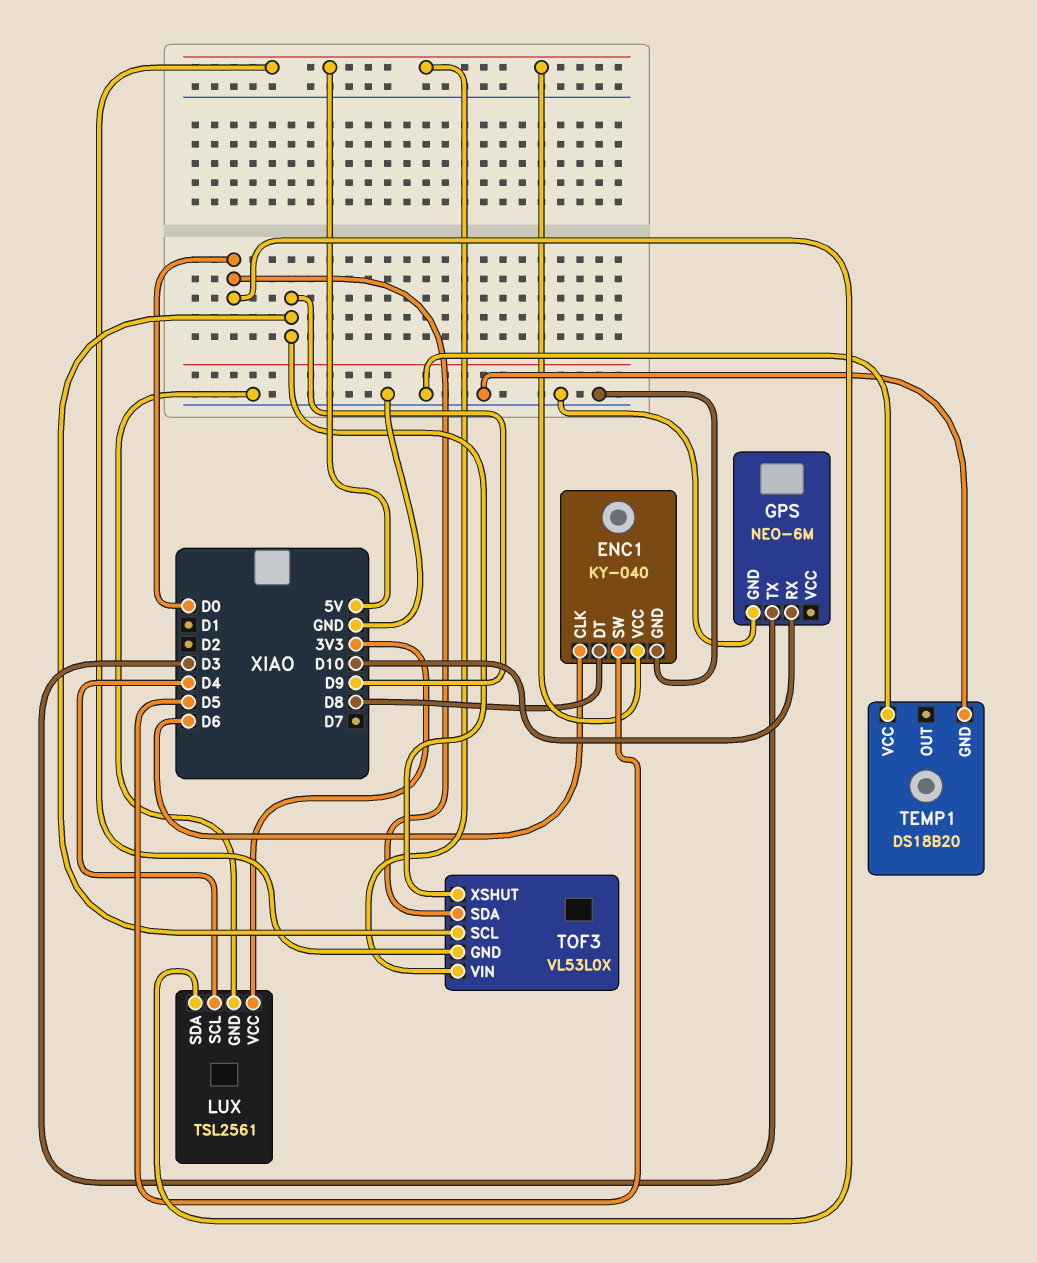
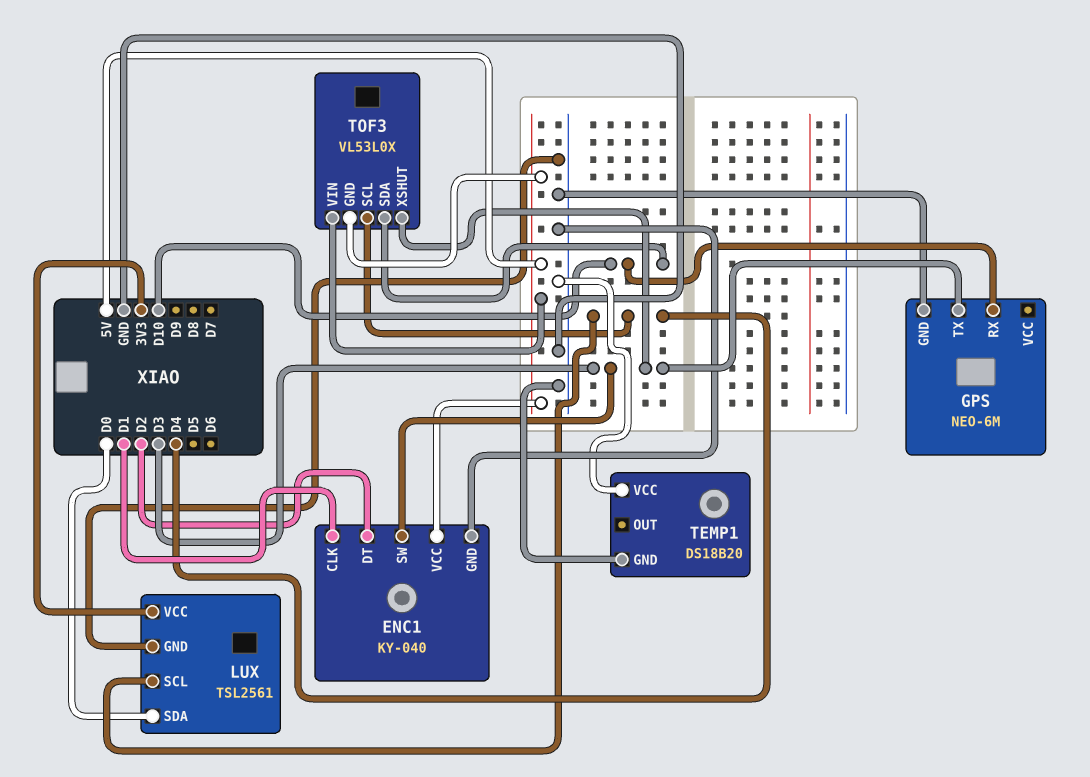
ENC1 pin CLK: D6 -> D1
ENC1 pin DT: D8 -> D2
ENC1 pin SW: D5 -> D3
TOF3 pin SCL: D9 -> D4
TOF3 pin SDA: D0 -> D10
TOF3 pin XSHUT: D9 -> D3

